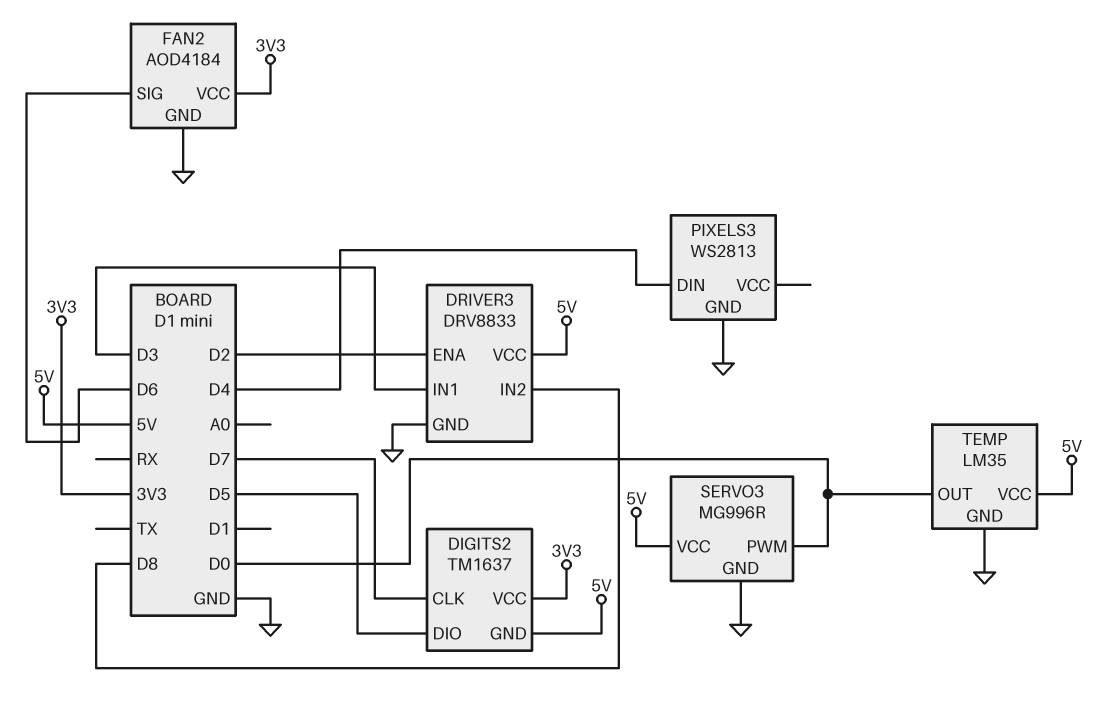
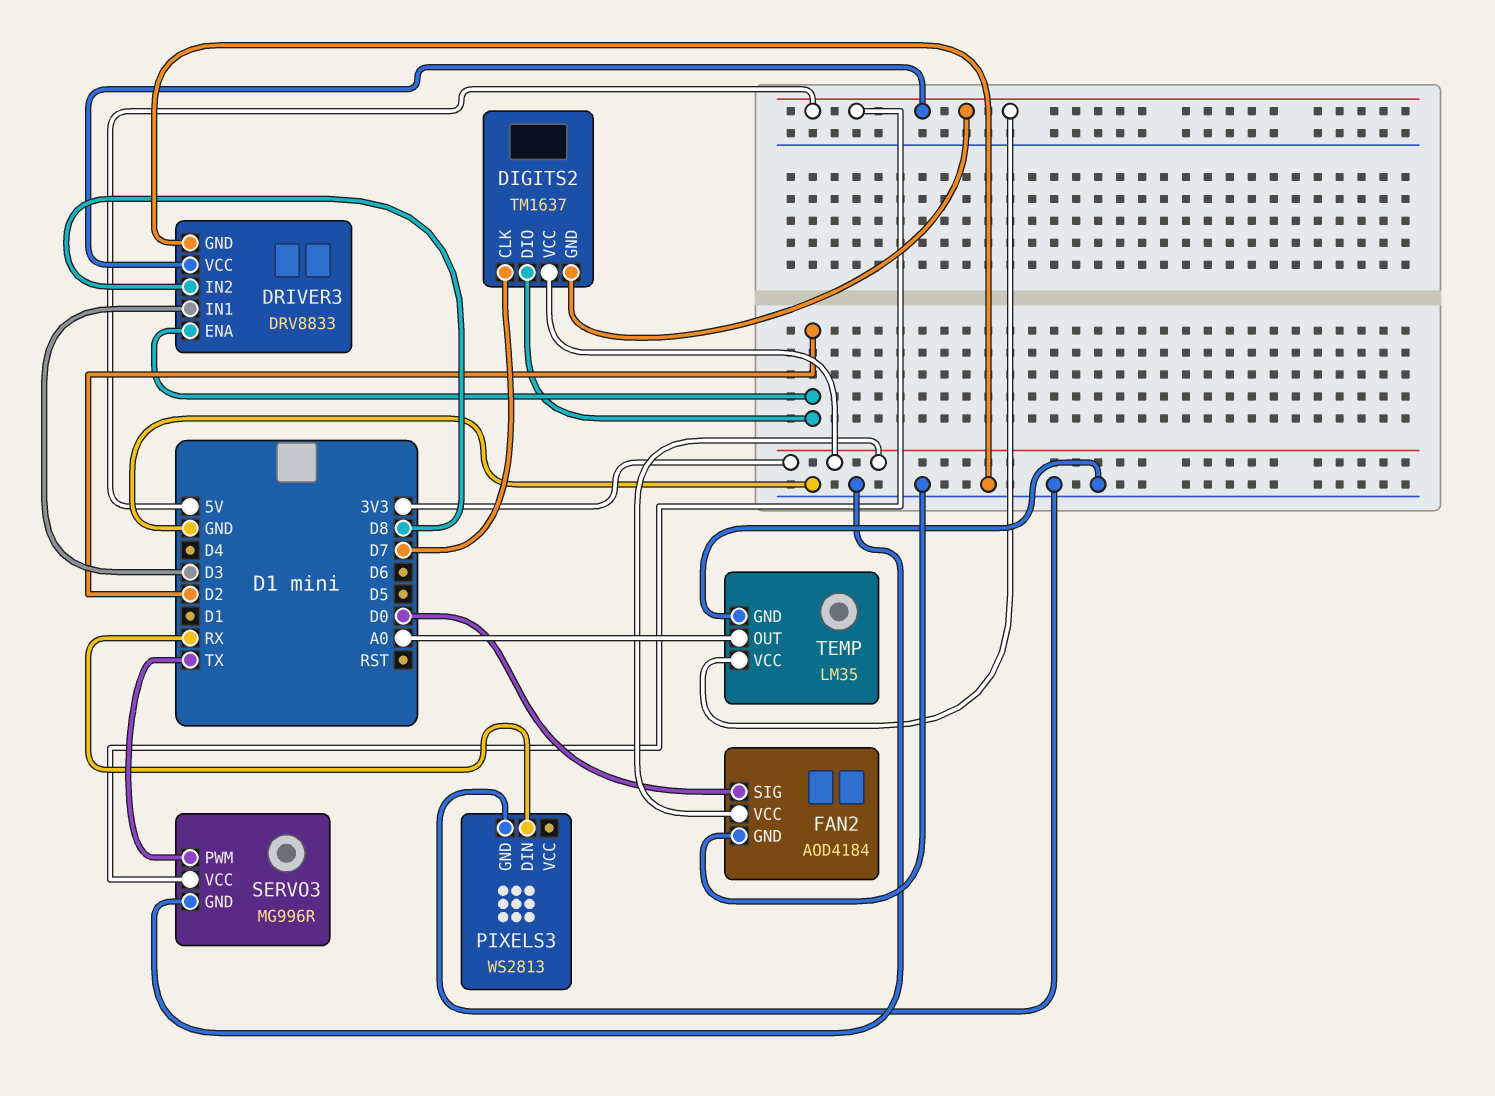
DIGITS2 pin DIO: D5 -> D2
FAN2 pin SIG: D6 -> D0
PIXELS3 pin DIN: D4 -> RX
SERVO3 pin PWM: D0 -> TX
TEMP pin OUT: D0 -> A0

